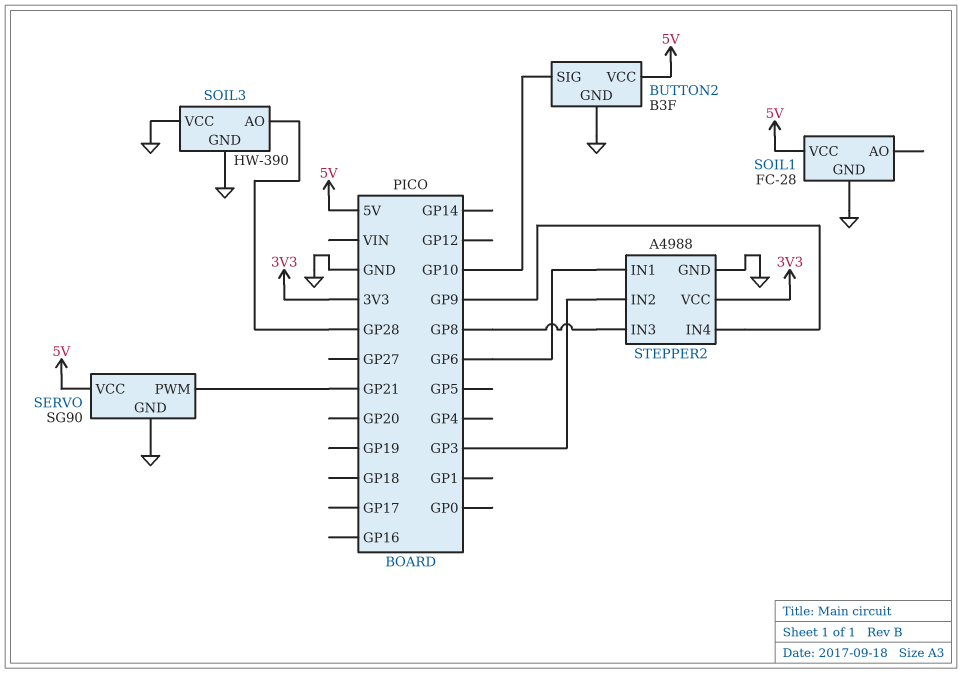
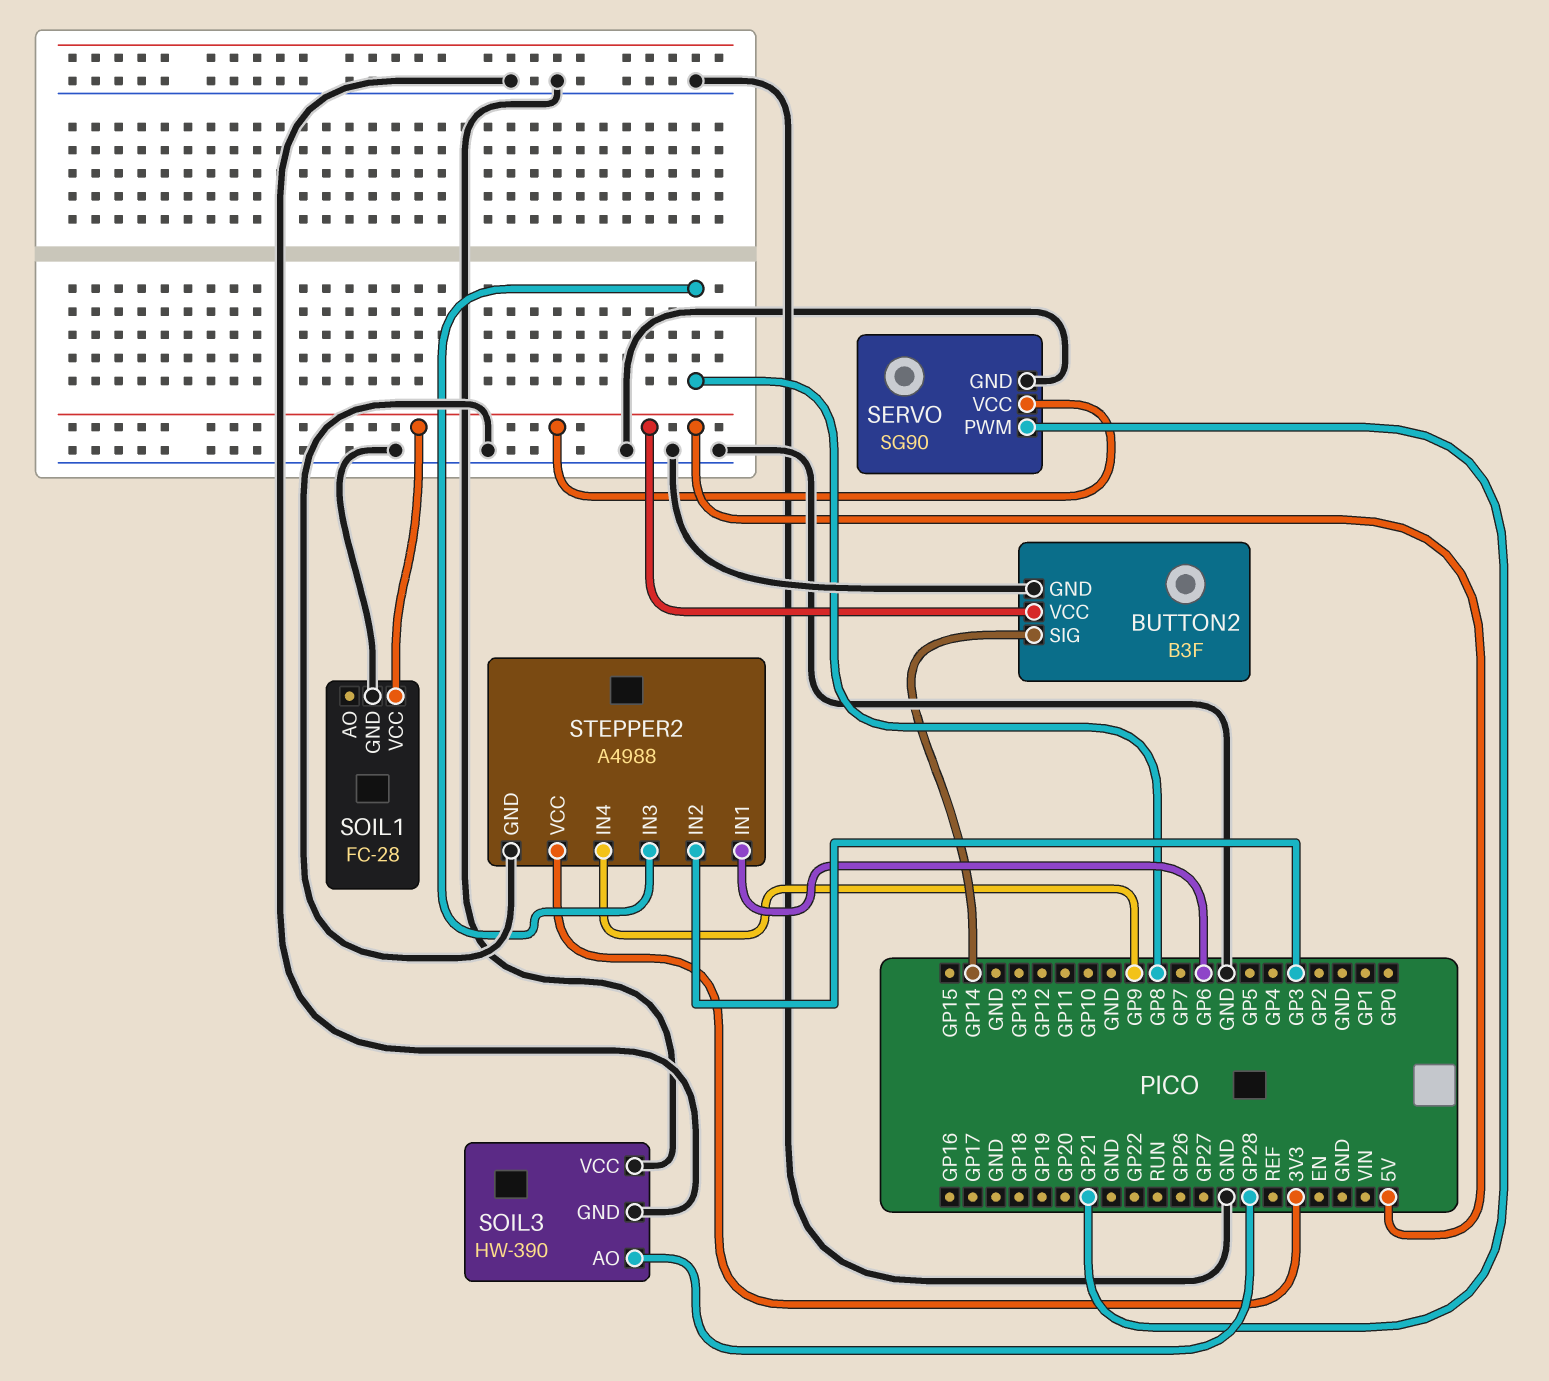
BUTTON2 pin SIG: GP10 -> GP14

